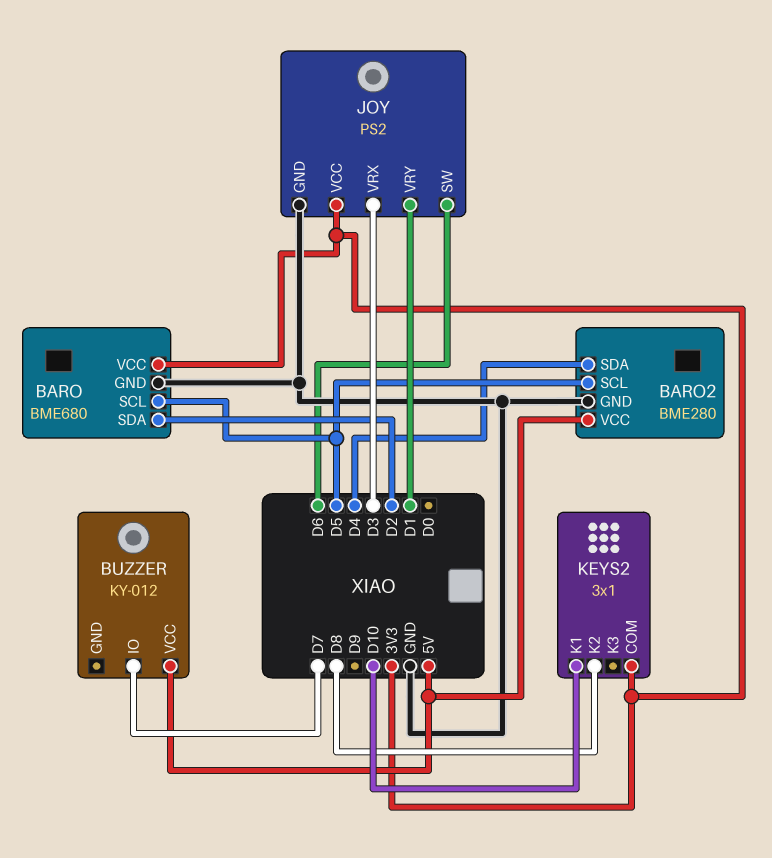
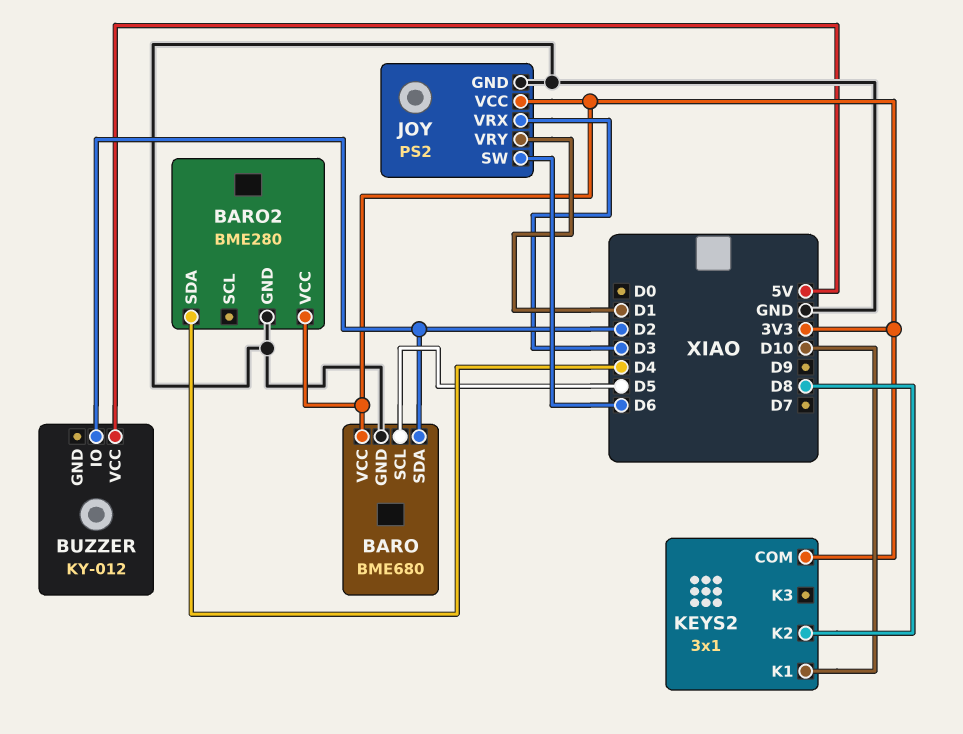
BARO2 pin SCL: D5 -> none
BARO2 pin VCC: 5V -> 3V3
BUZZER pin IO: D7 -> D2

